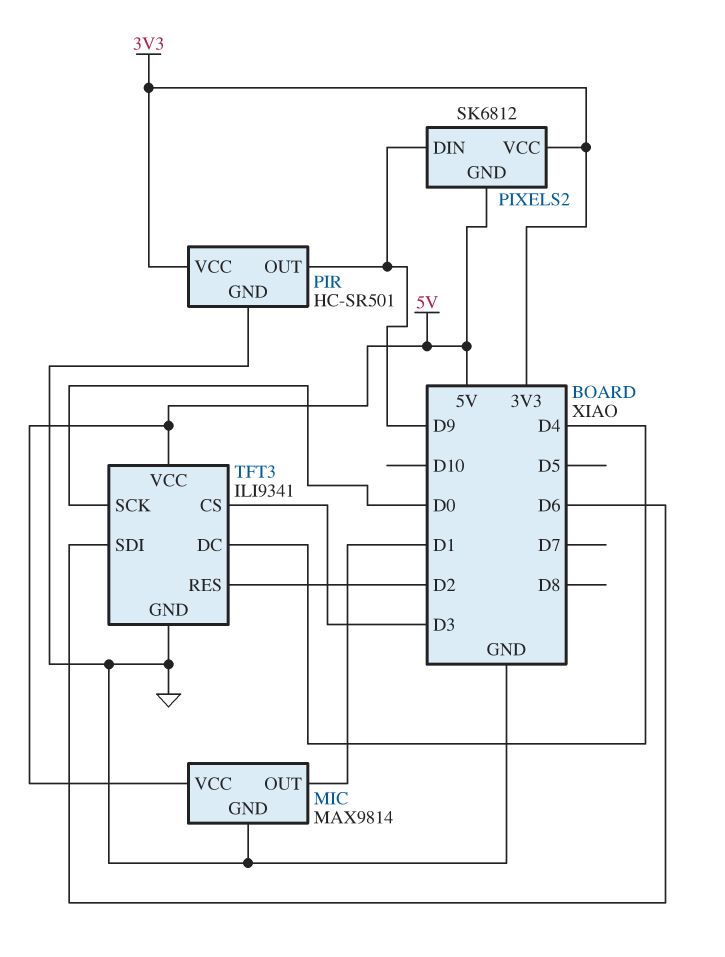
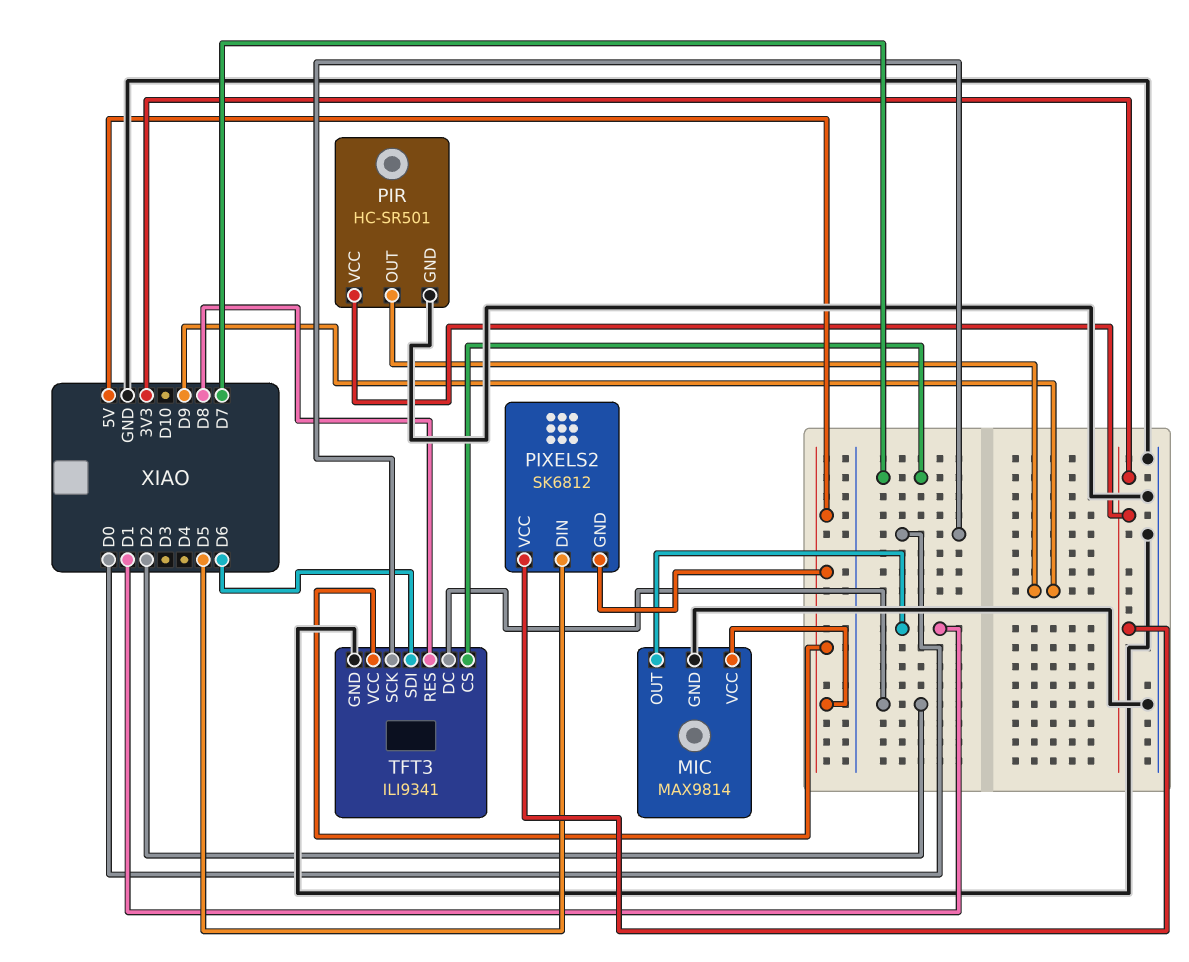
PIXELS2 pin DIN: D9 -> D5
TFT3 pin CS: D3 -> D7
TFT3 pin DC: D4 -> D2
TFT3 pin RES: D2 -> D8

